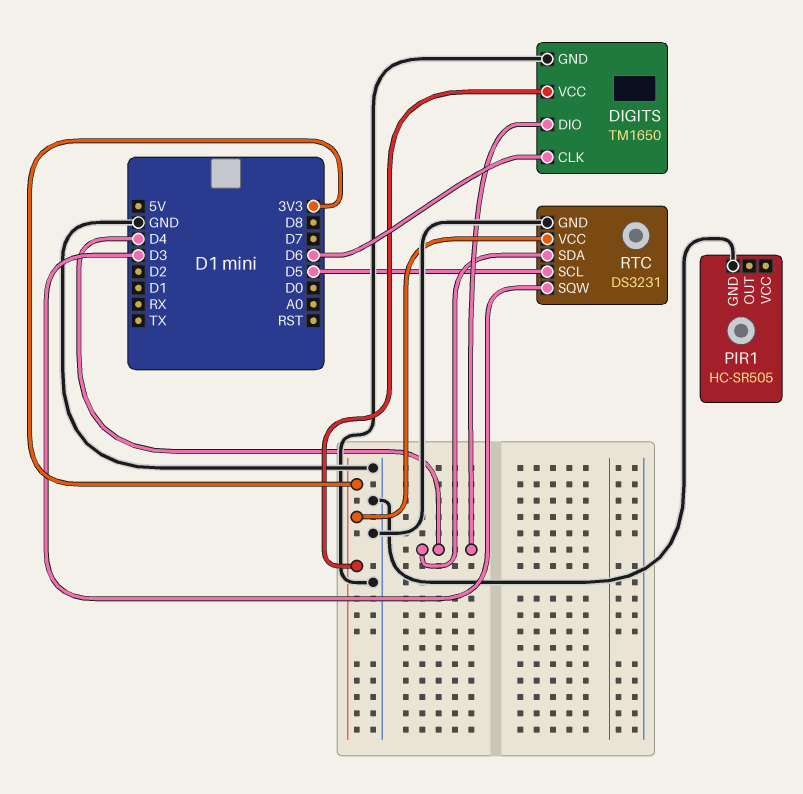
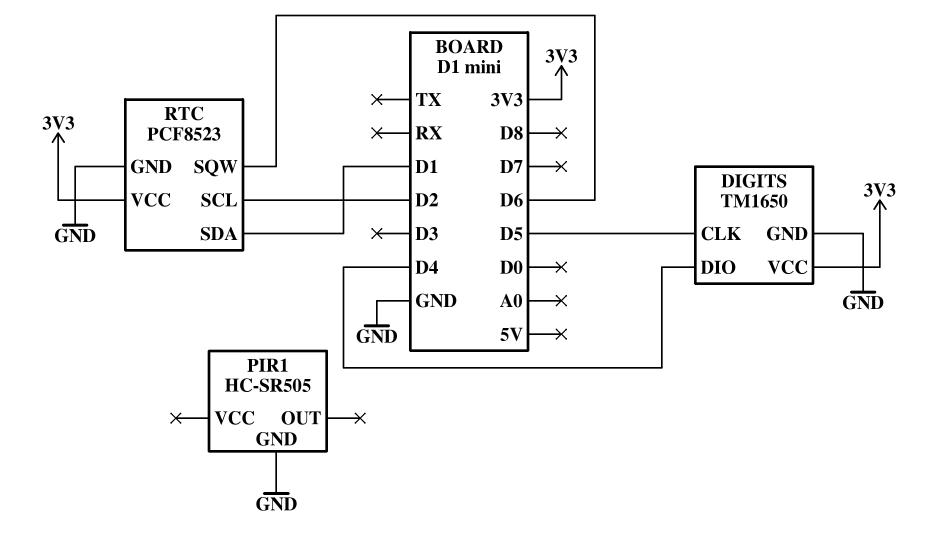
DIGITS pin CLK: D6 -> D5
RTC: DS3231 -> PCF8523
RTC pin SCL: D5 -> D2
RTC pin SDA: D4 -> D1
RTC pin SQW: D3 -> D6

